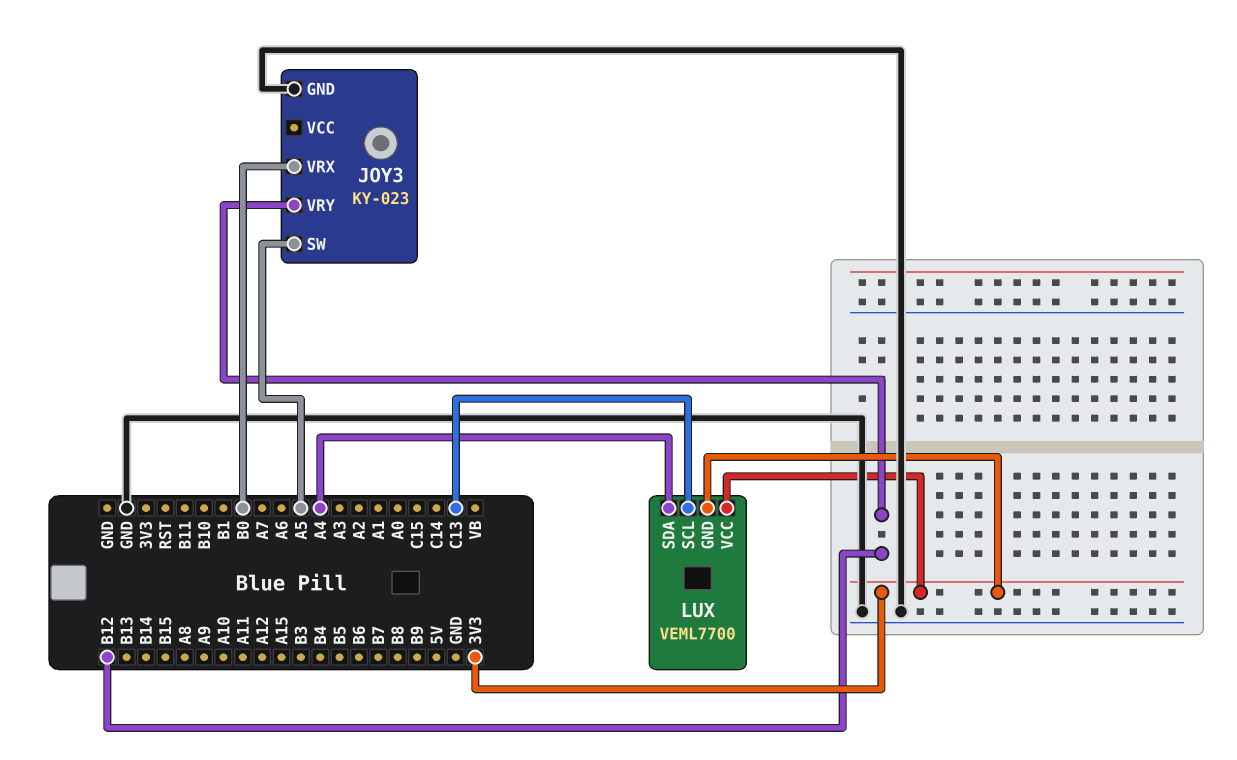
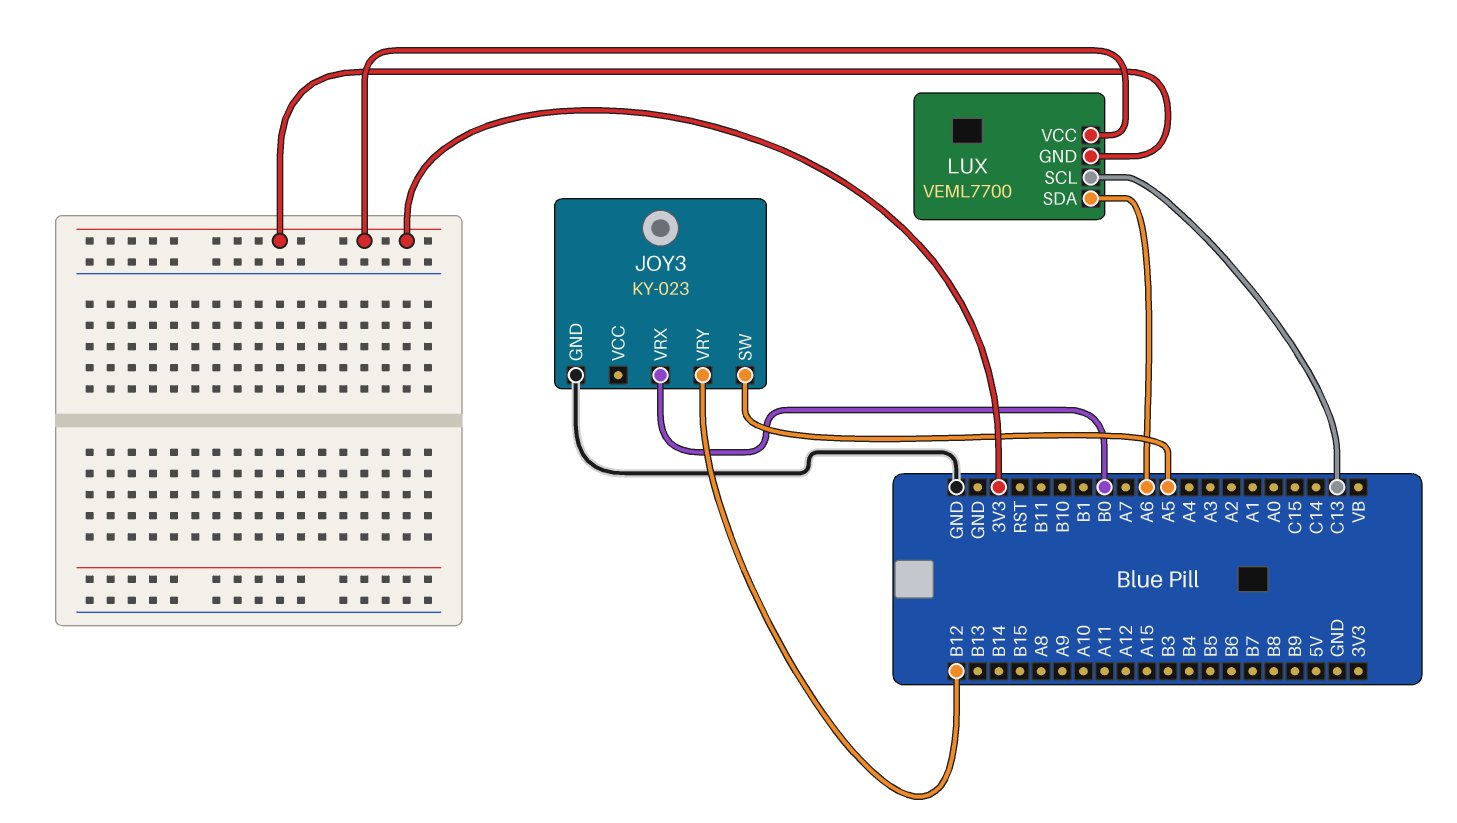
LUX pin SDA: A4 -> A6

